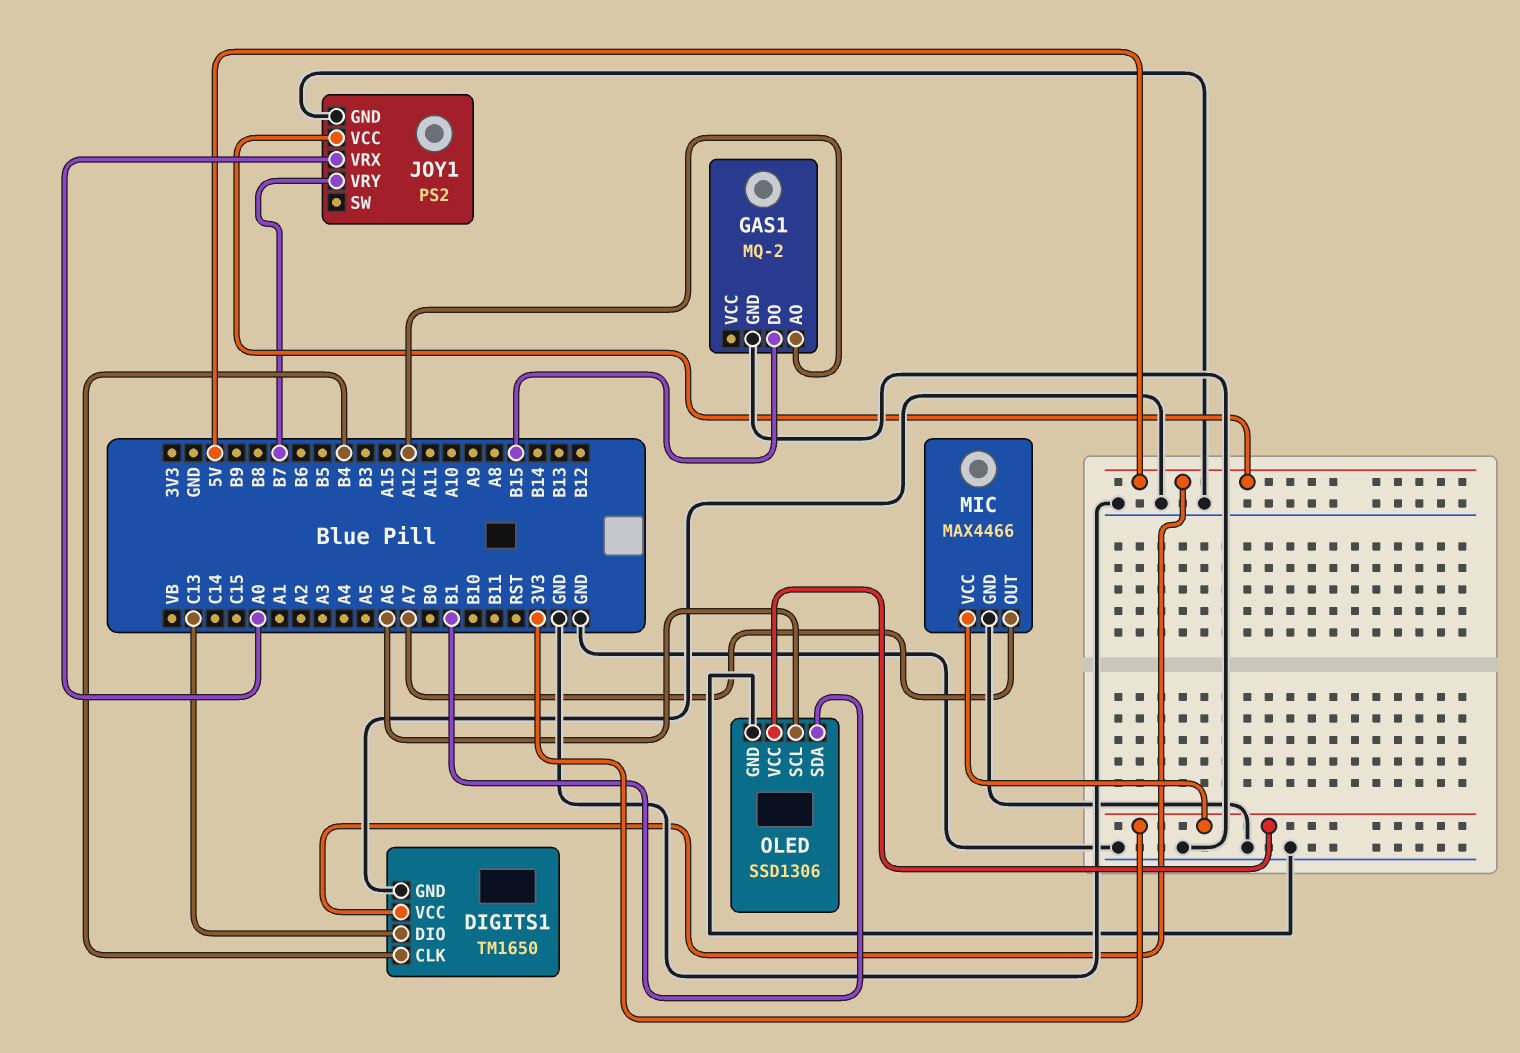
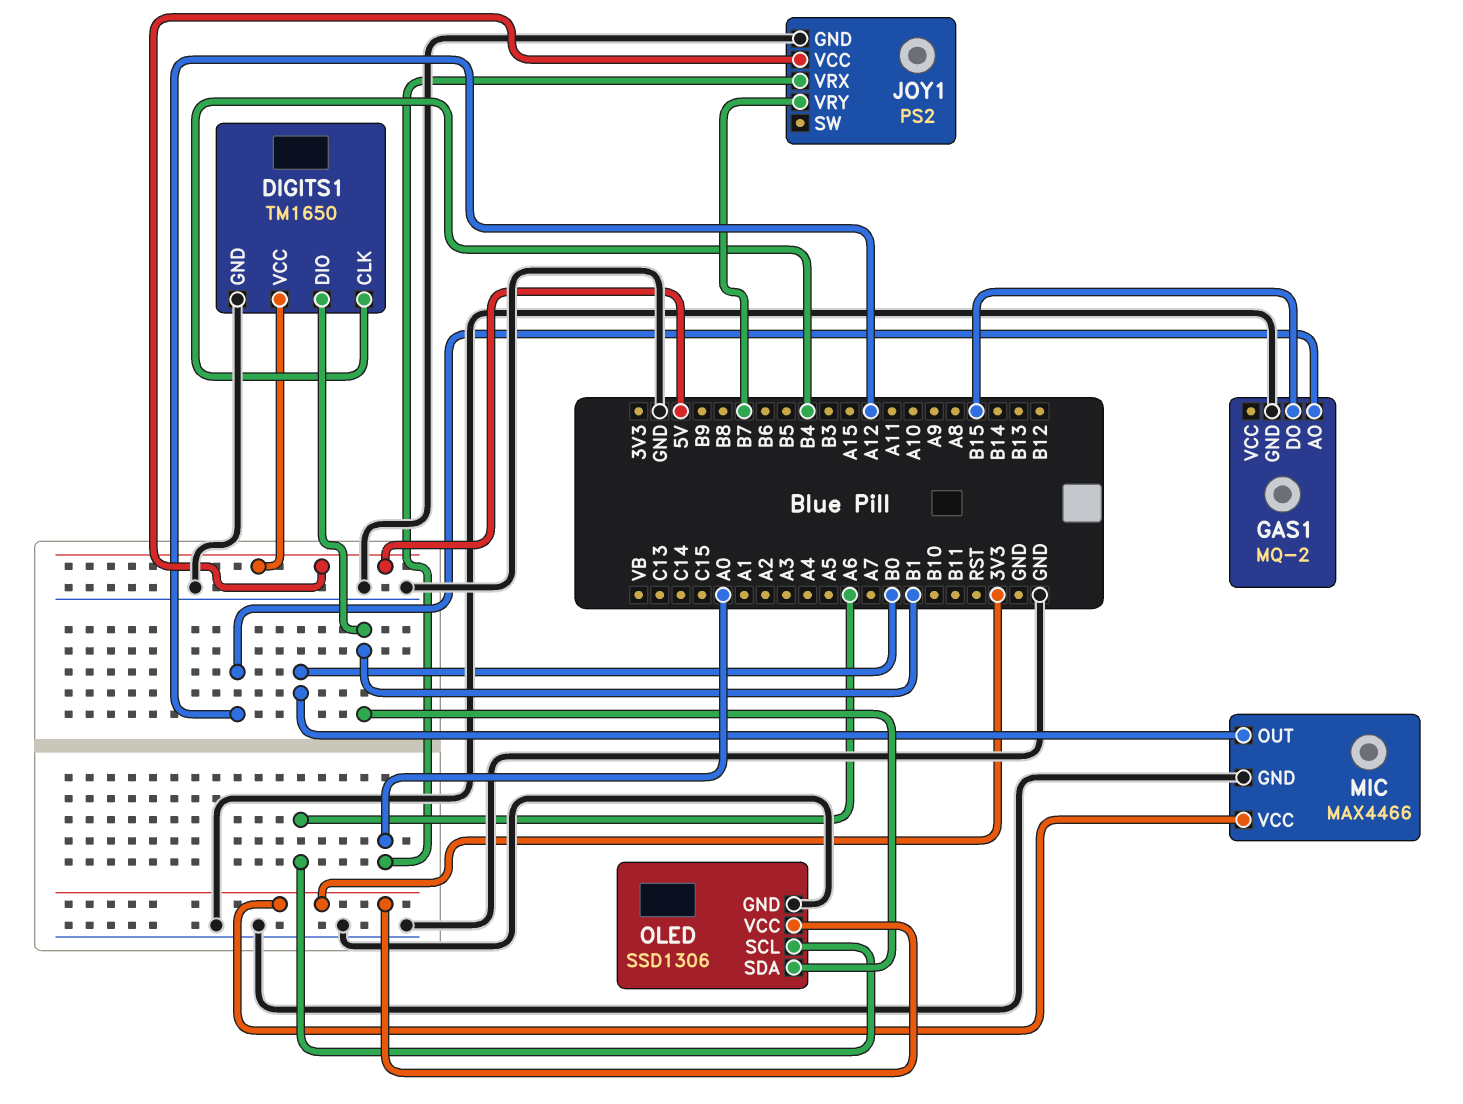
DIGITS1 pin DIO: C13 -> B1
MIC pin OUT: A7 -> B0

